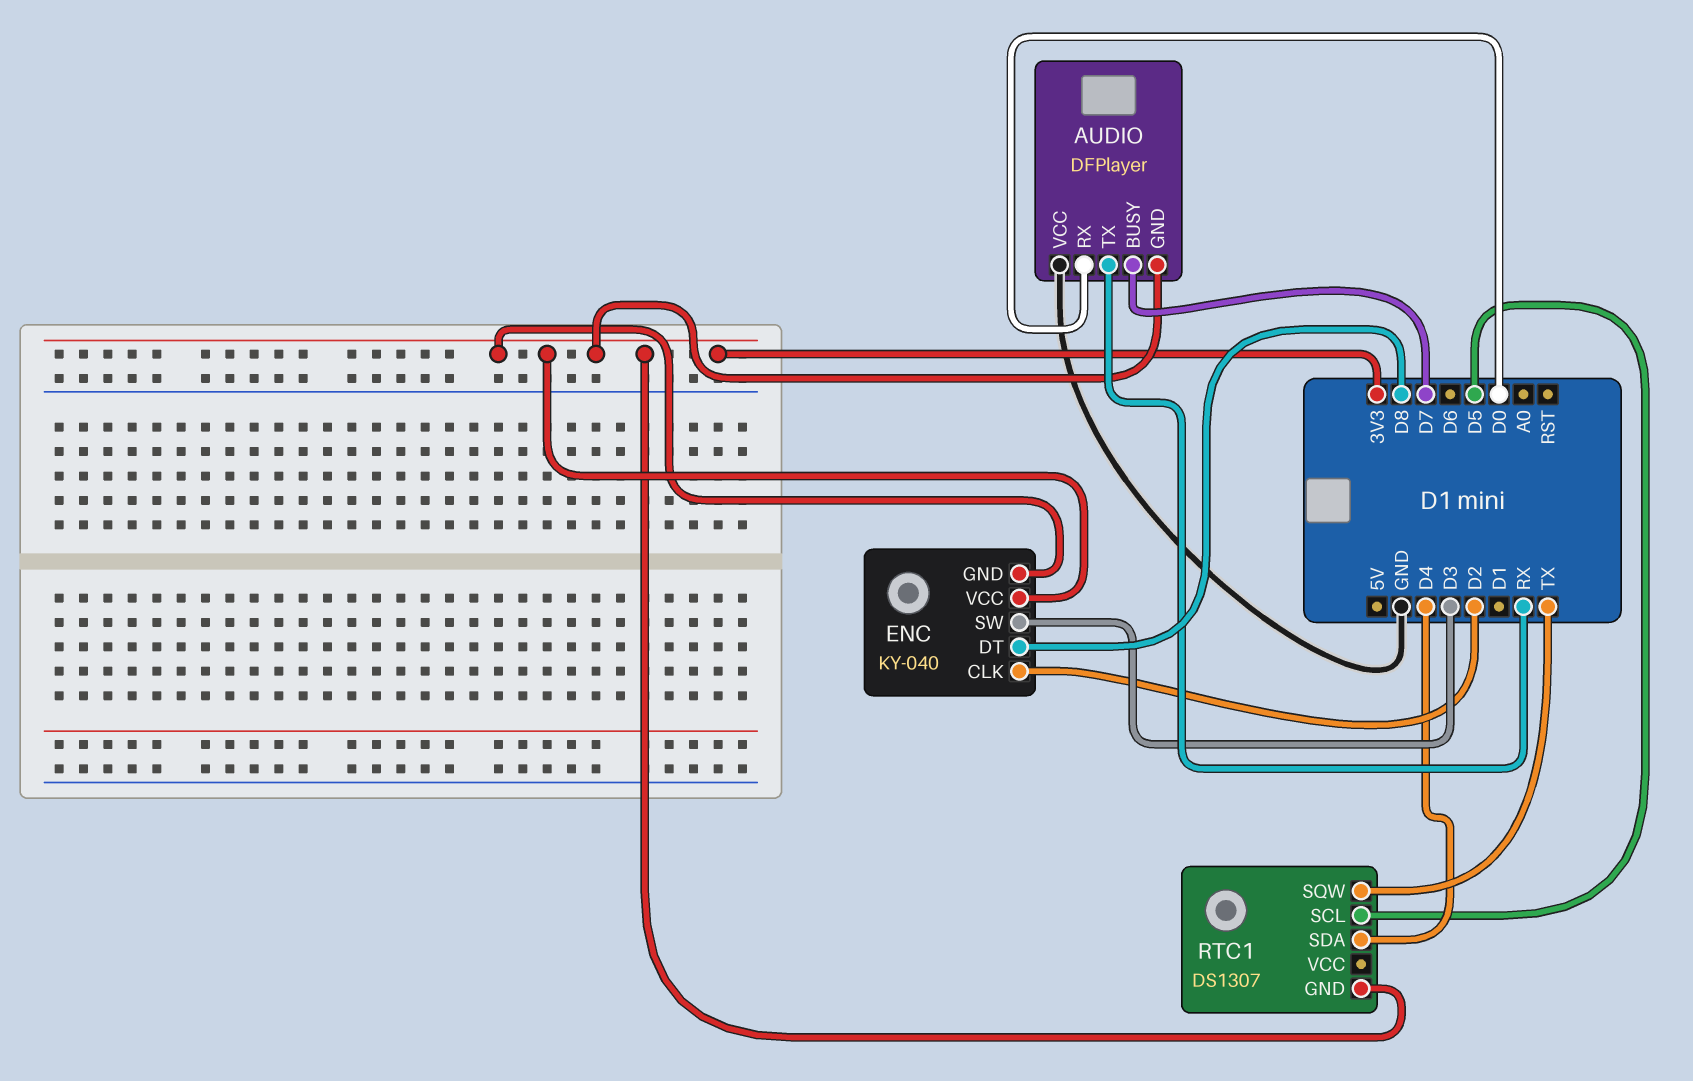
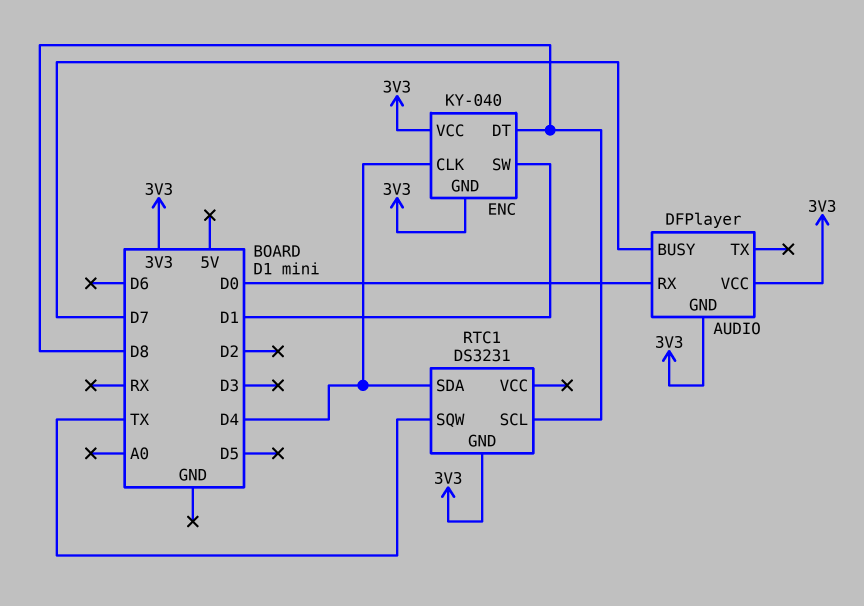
AUDIO pin TX: RX -> none
AUDIO pin VCC: GND -> 3V3
ENC pin CLK: D2 -> D4
ENC pin SW: D3 -> D1
RTC1: DS1307 -> DS3231
RTC1 pin SCL: D5 -> D8

